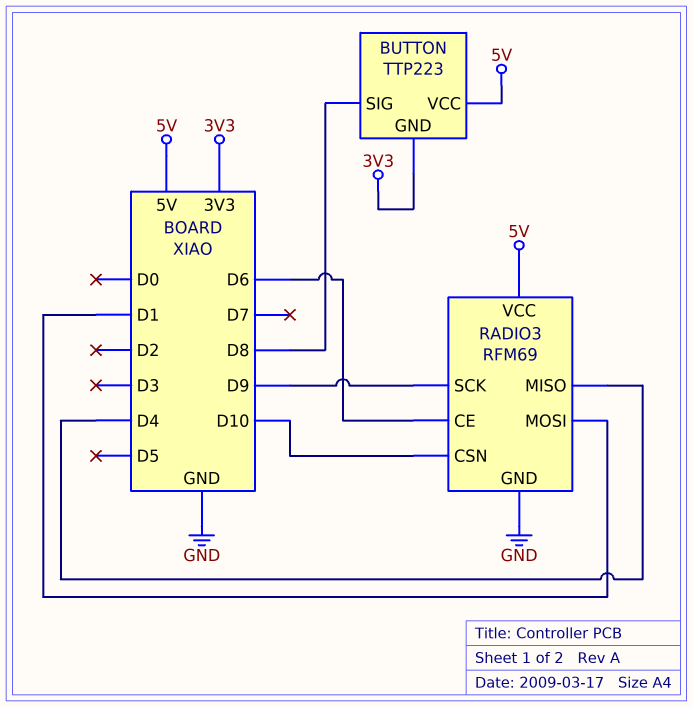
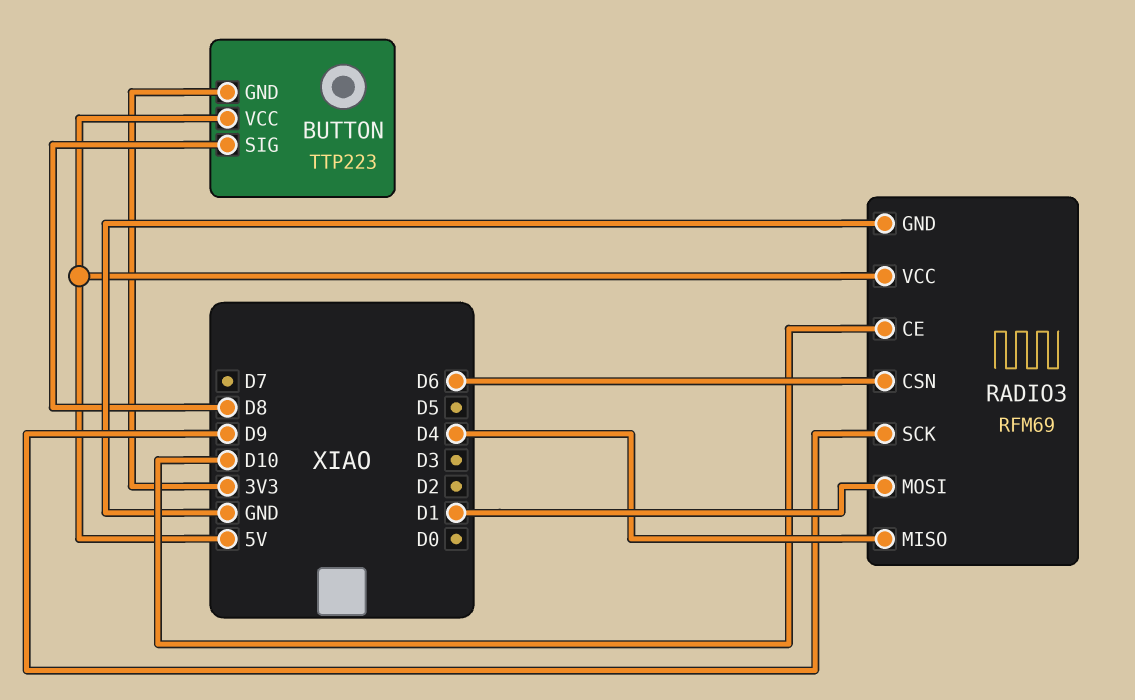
RADIO3 pin CE: D6 -> D10
RADIO3 pin CSN: D10 -> D6

